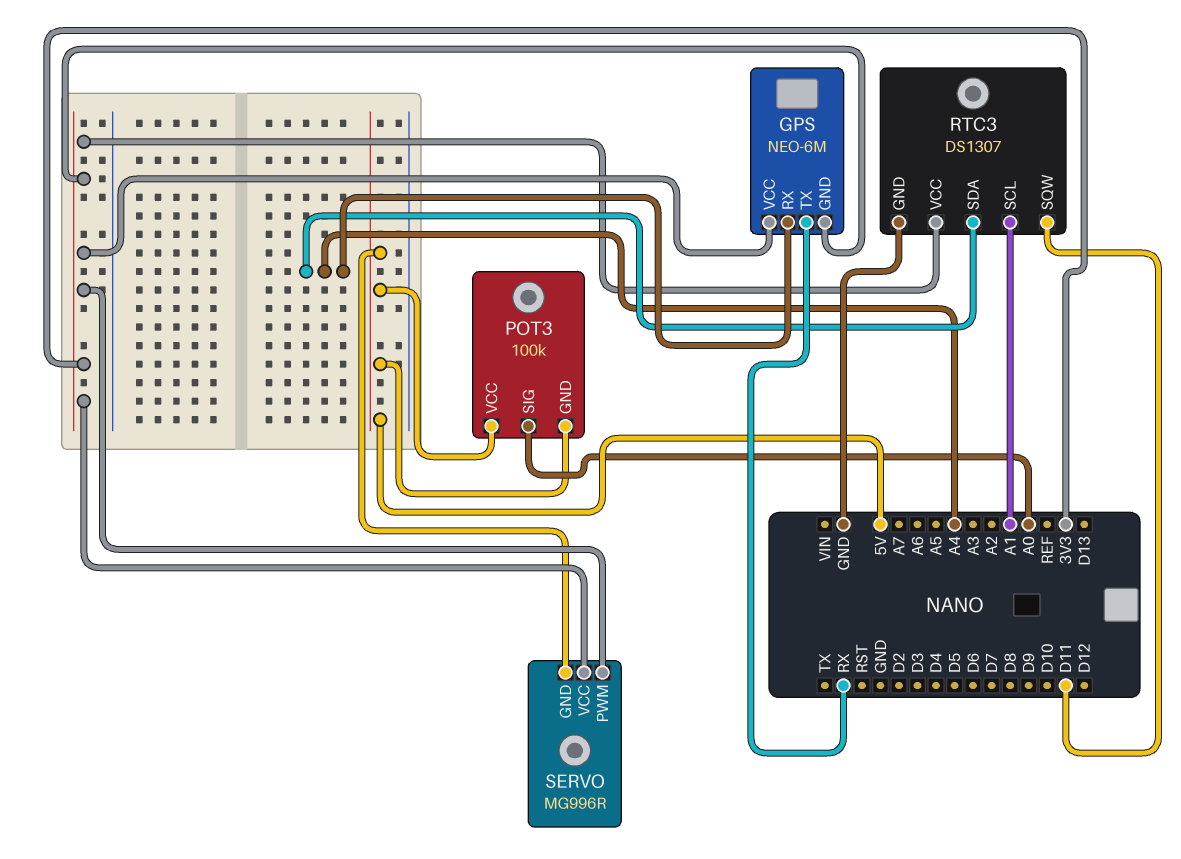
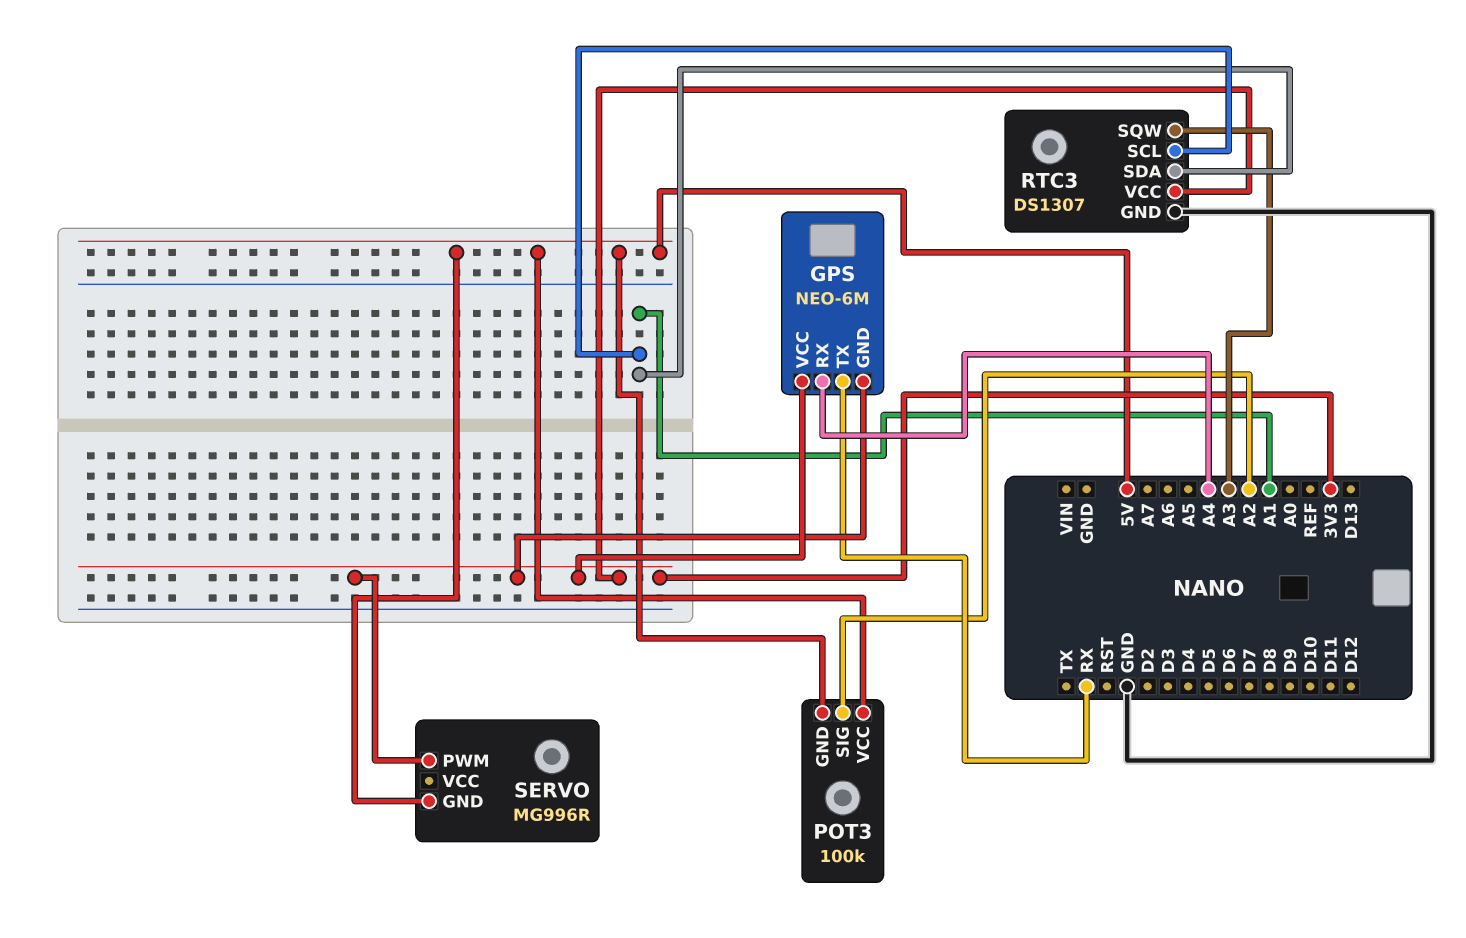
POT3 pin SIG: A0 -> A2
RTC3 pin SDA: A4 -> A1
RTC3 pin SQW: D11 -> A3
SERVO pin VCC: 3V3 -> none

